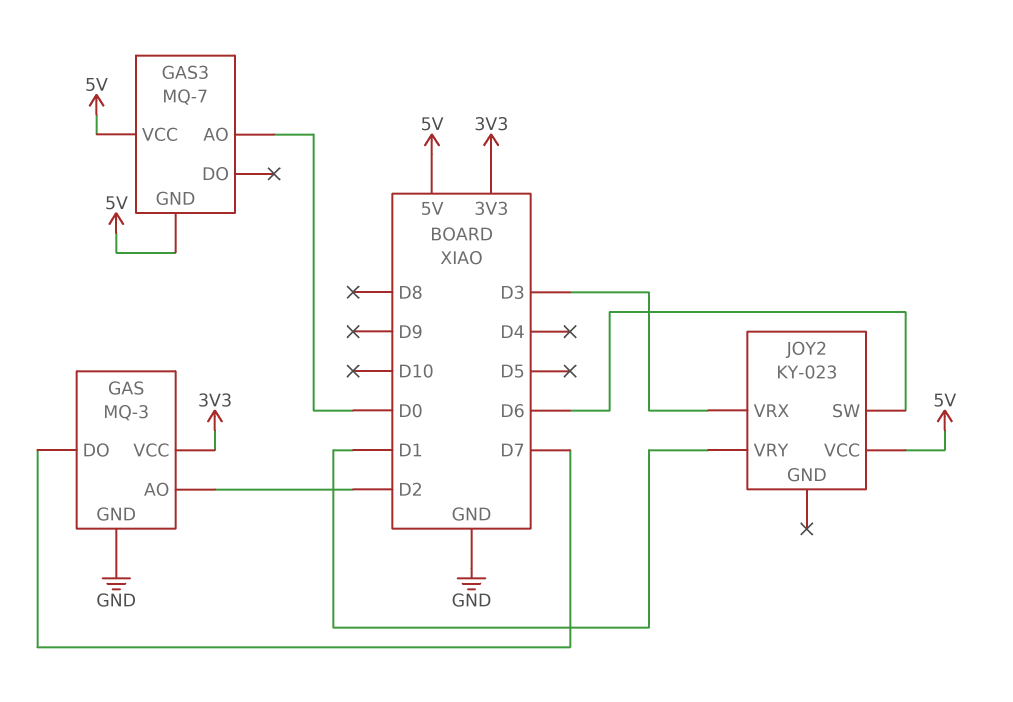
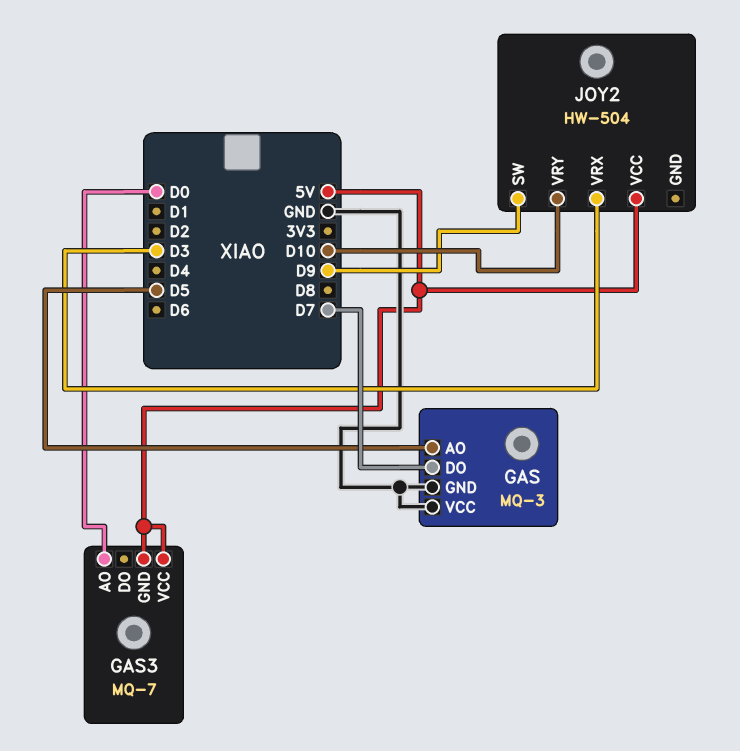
GAS pin AO: D2 -> D5
GAS pin VCC: 3V3 -> GND
JOY2: KY-023 -> HW-504
JOY2 pin SW: D6 -> D9
JOY2 pin VRY: D1 -> D10

